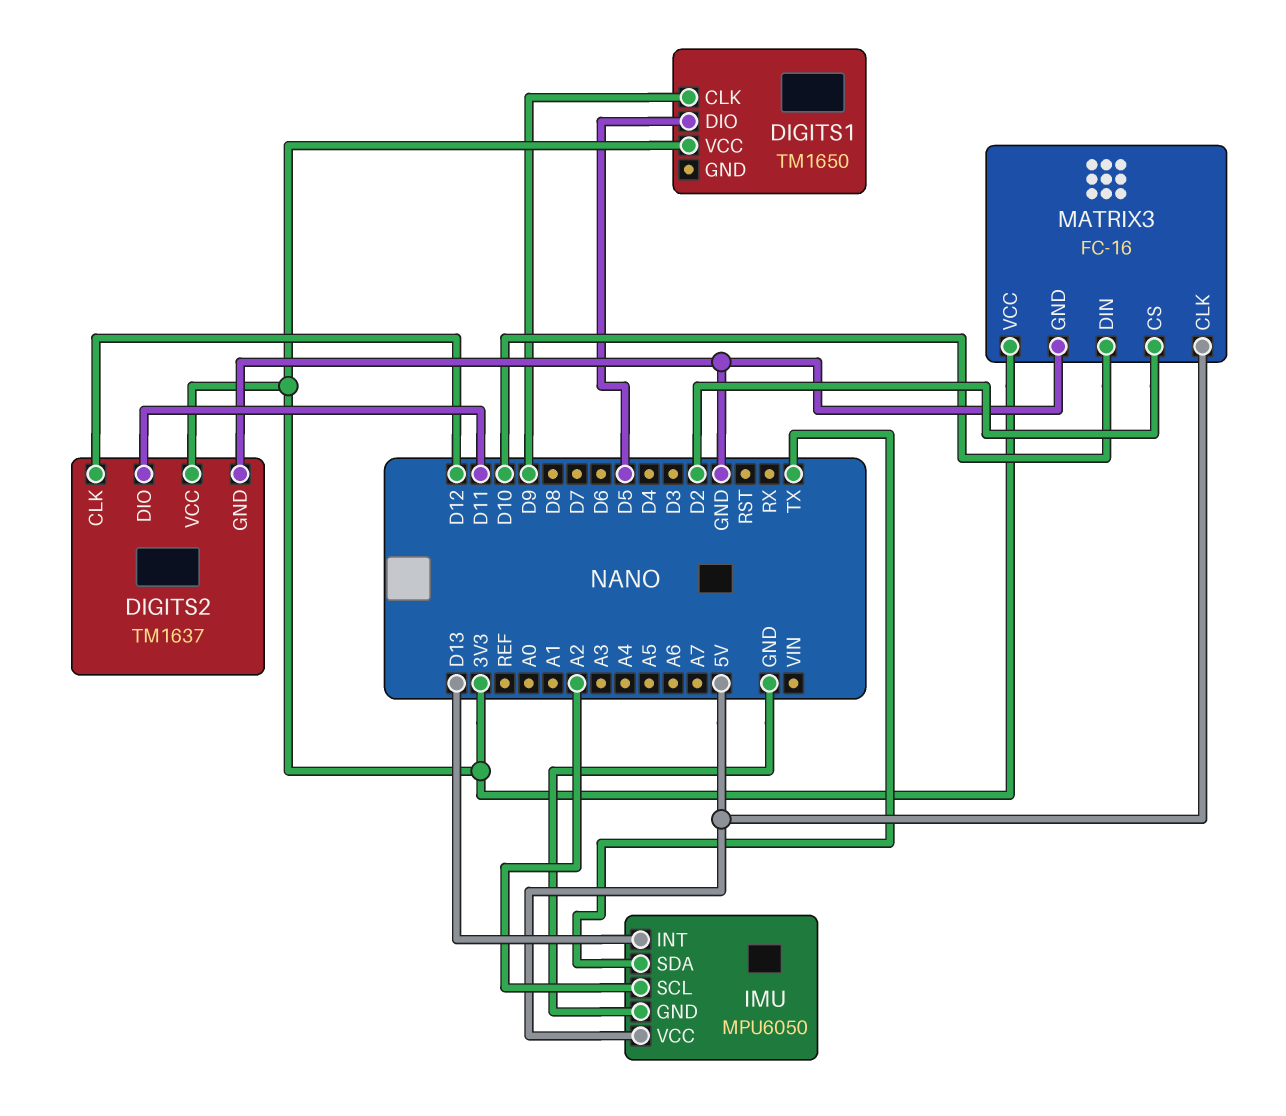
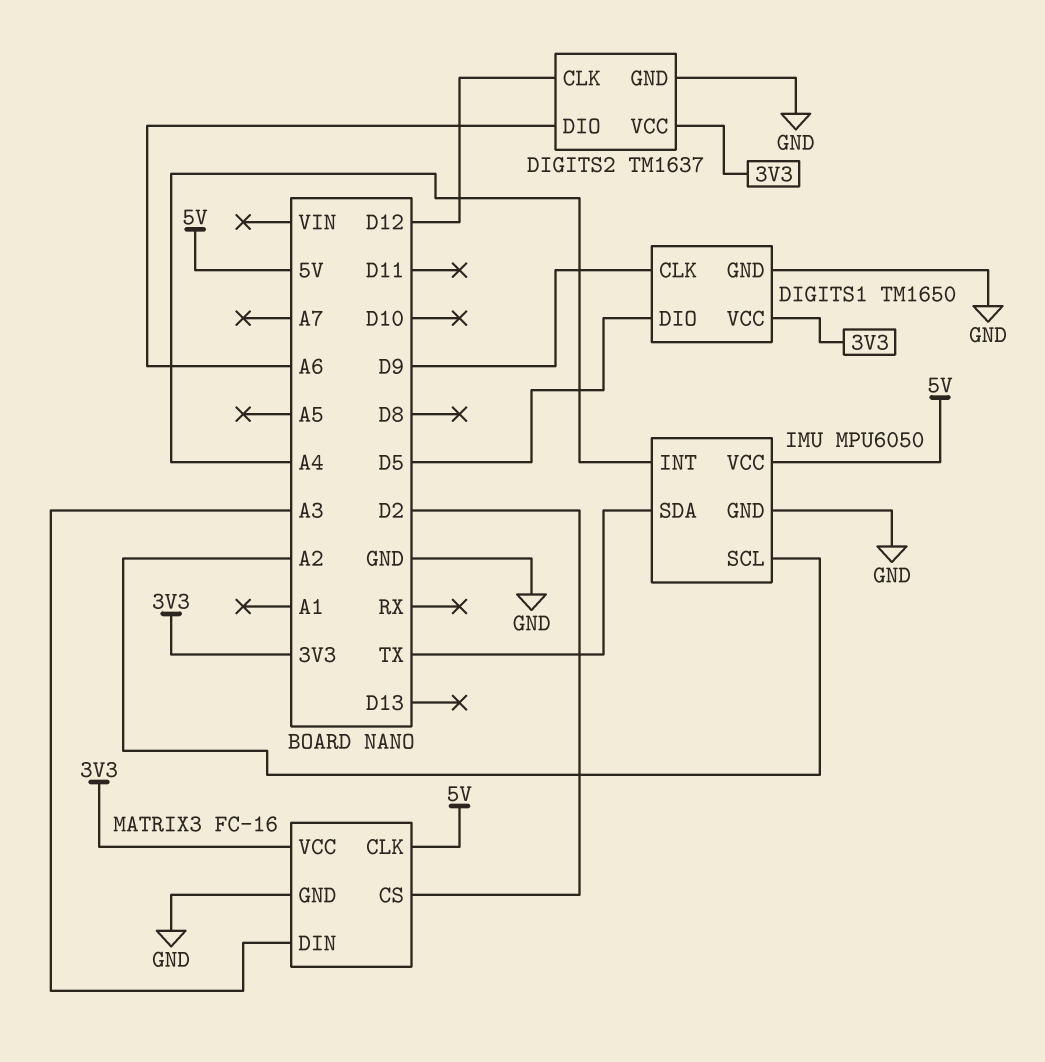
DIGITS1 pin GND: none -> GND
DIGITS2 pin DIO: D11 -> A6
IMU pin INT: D13 -> A4
MATRIX3 pin DIN: D10 -> A3

